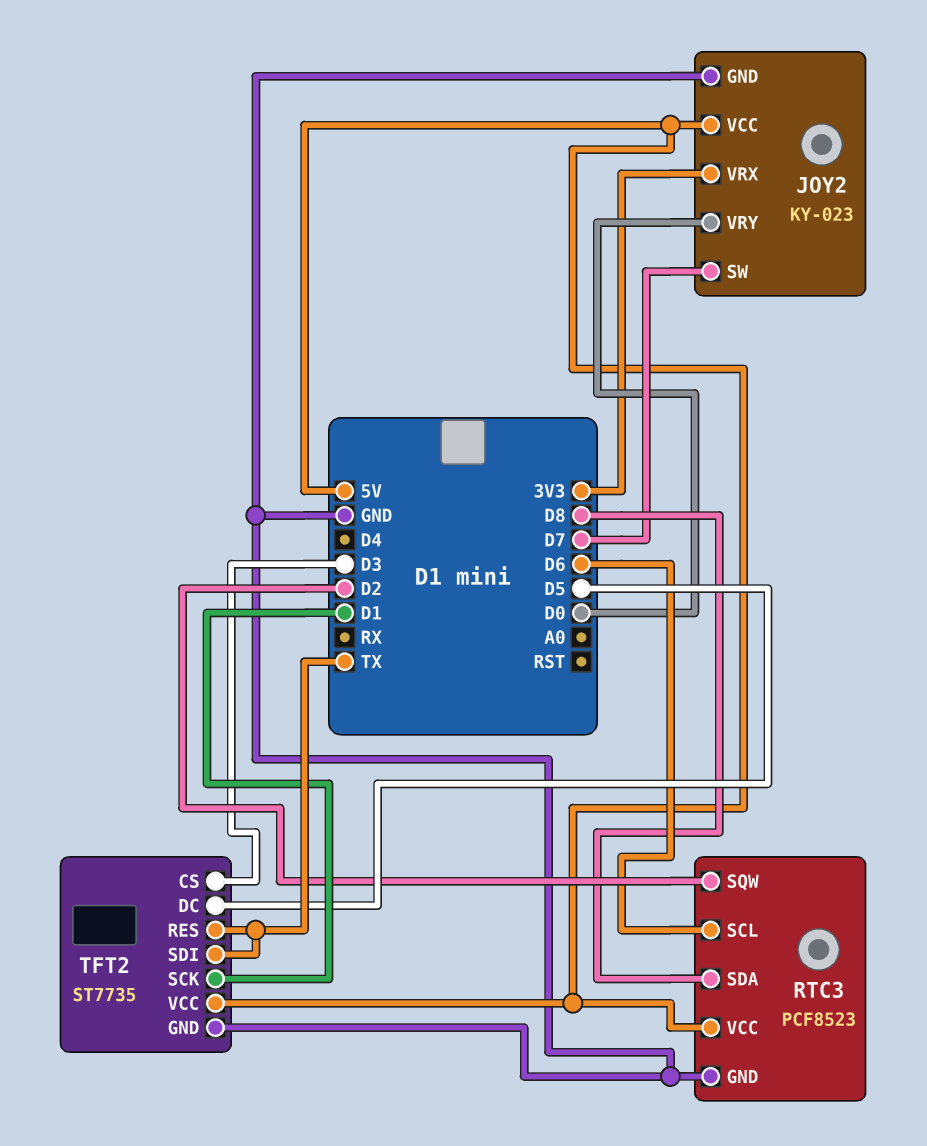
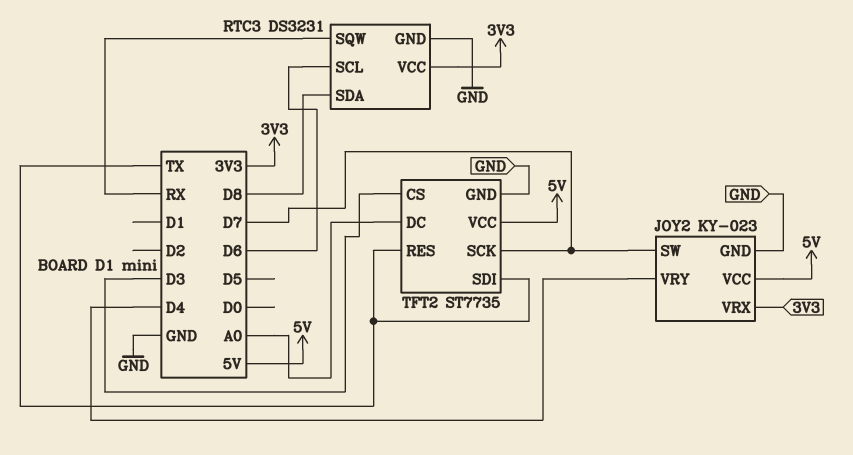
JOY2 pin VRY: D0 -> D4
RTC3: PCF8523 -> DS3231
RTC3 pin SQW: D2 -> RX
RTC3 pin VCC: 5V -> 3V3
TFT2 pin DC: D5 -> A0
TFT2 pin SCK: D1 -> D7

